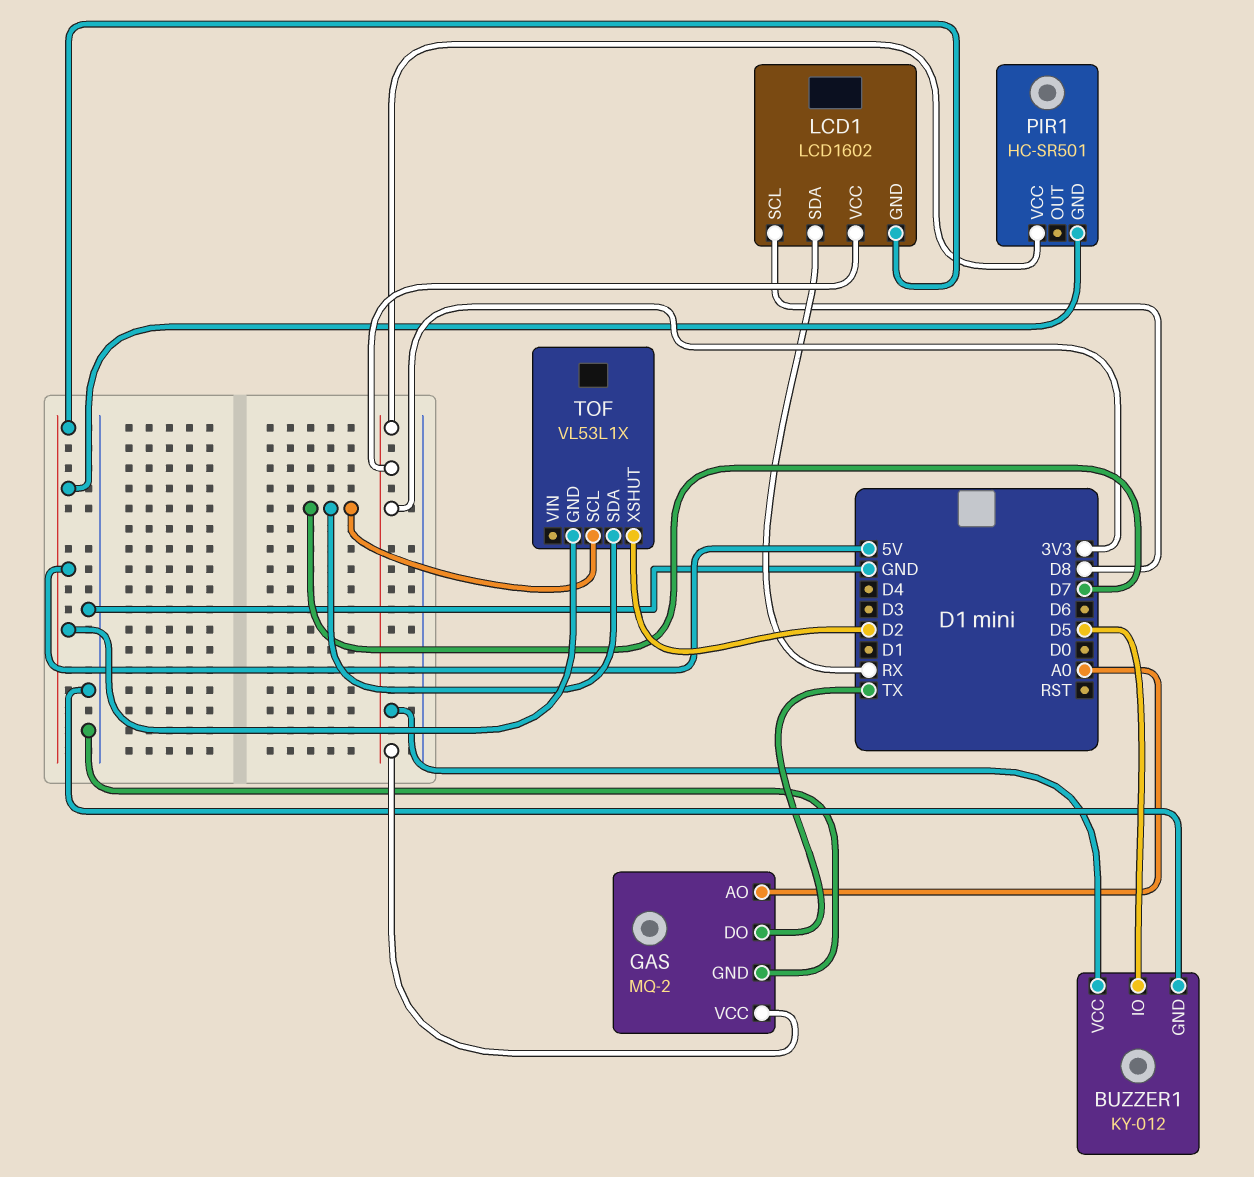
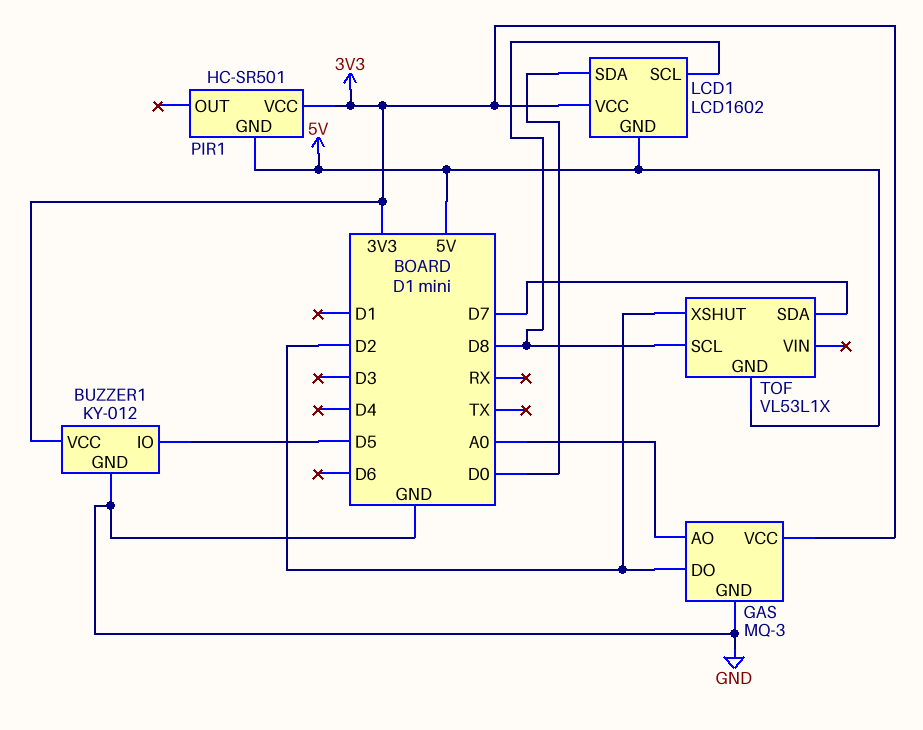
GAS: MQ-2 -> MQ-3
GAS pin DO: TX -> D2
LCD1 pin SDA: RX -> D0
TOF pin SCL: D7 -> D8

